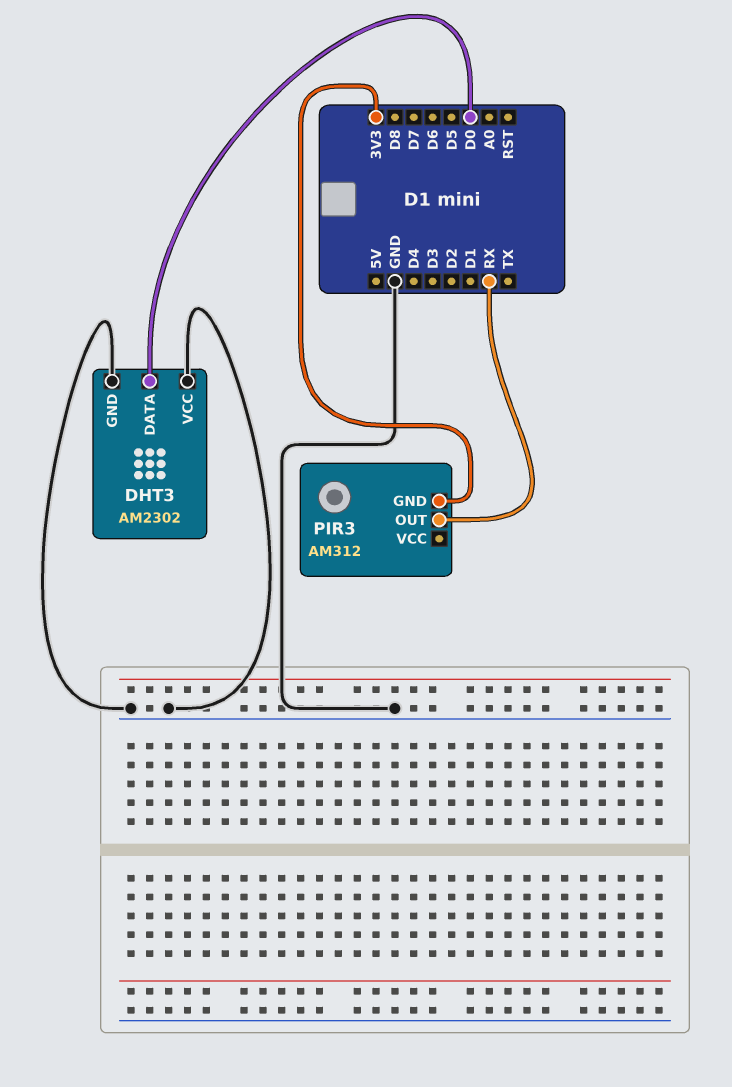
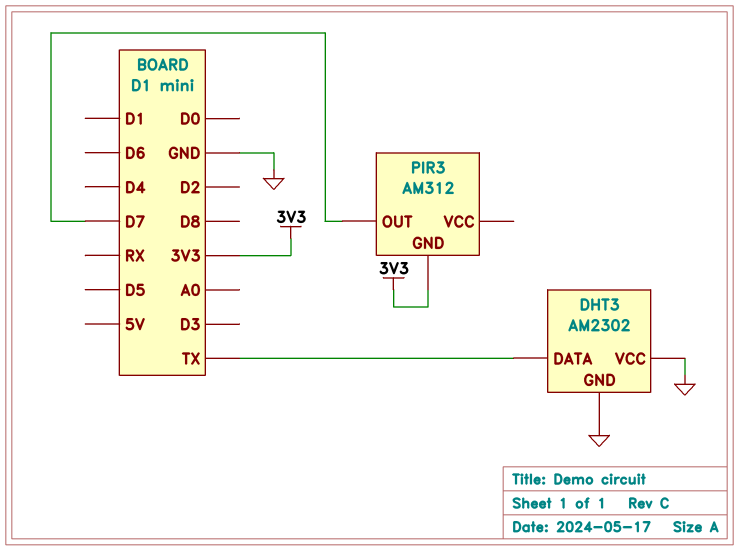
DHT3 pin DATA: D0 -> TX
PIR3 pin OUT: RX -> D7

